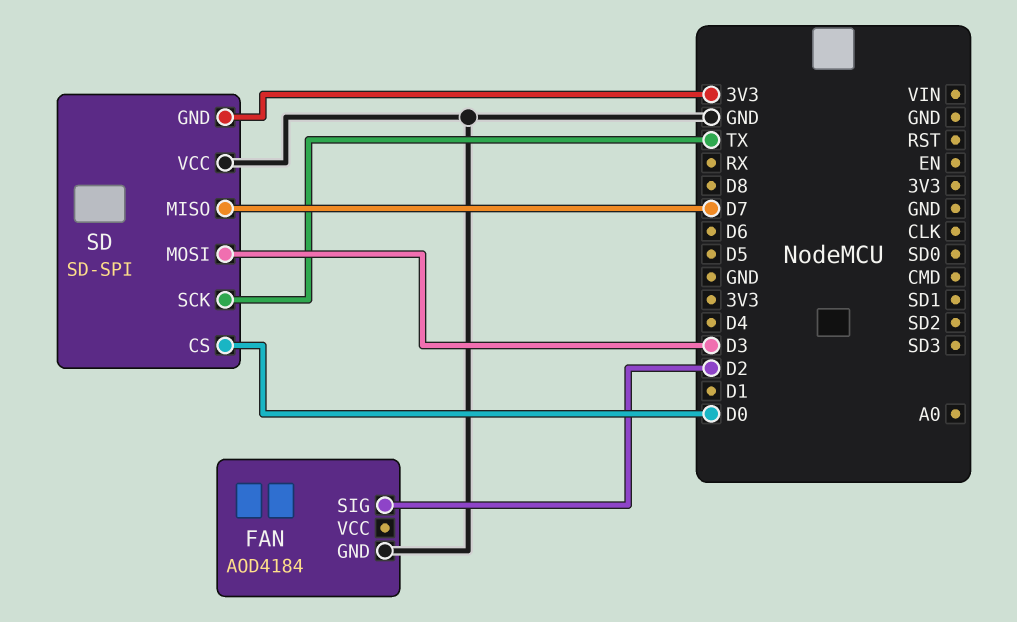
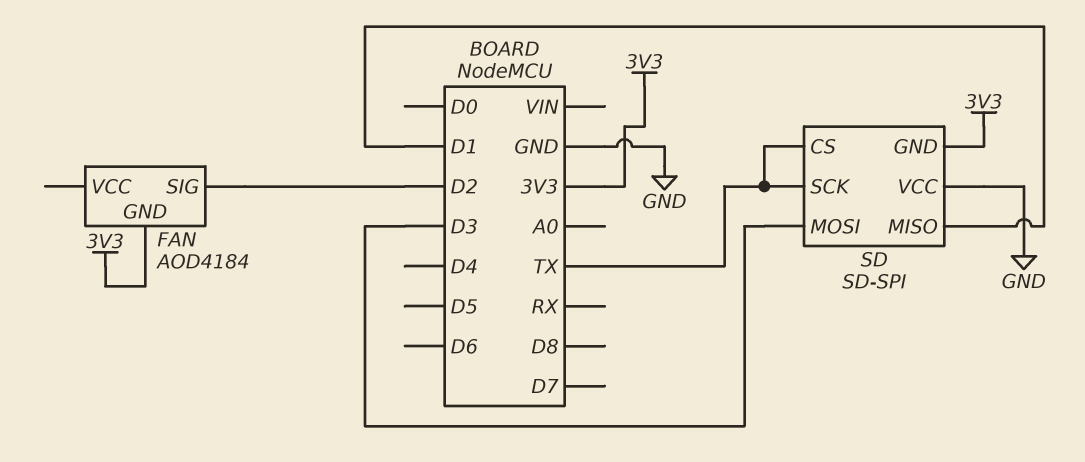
FAN pin GND: GND -> 3V3
SD pin CS: D0 -> TX
SD pin MISO: D7 -> D1

